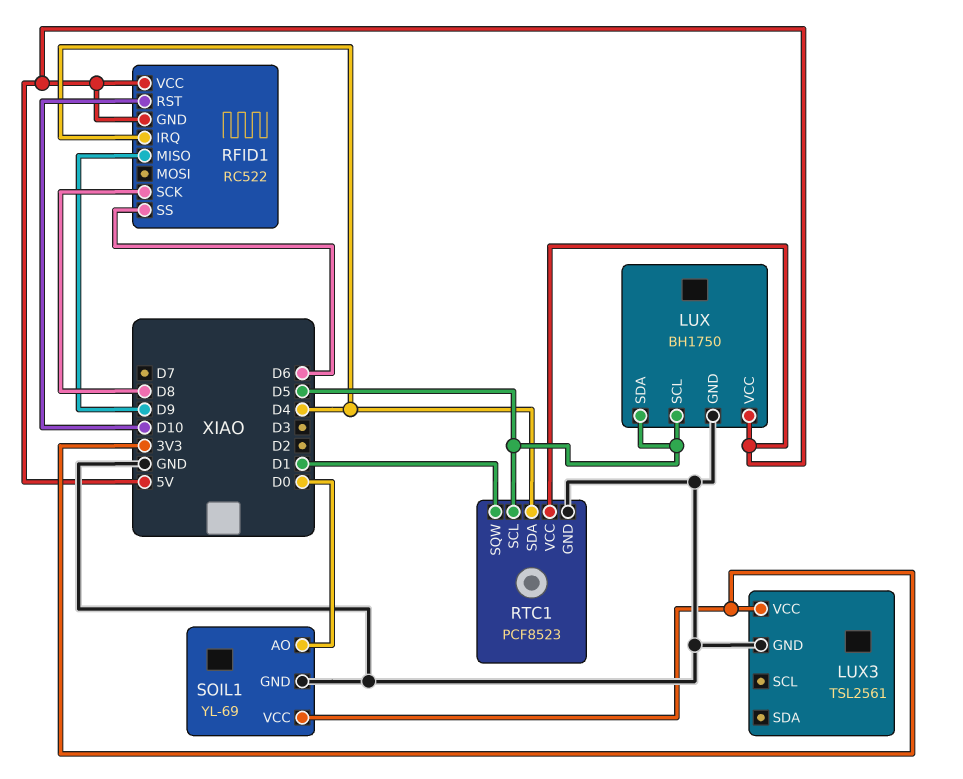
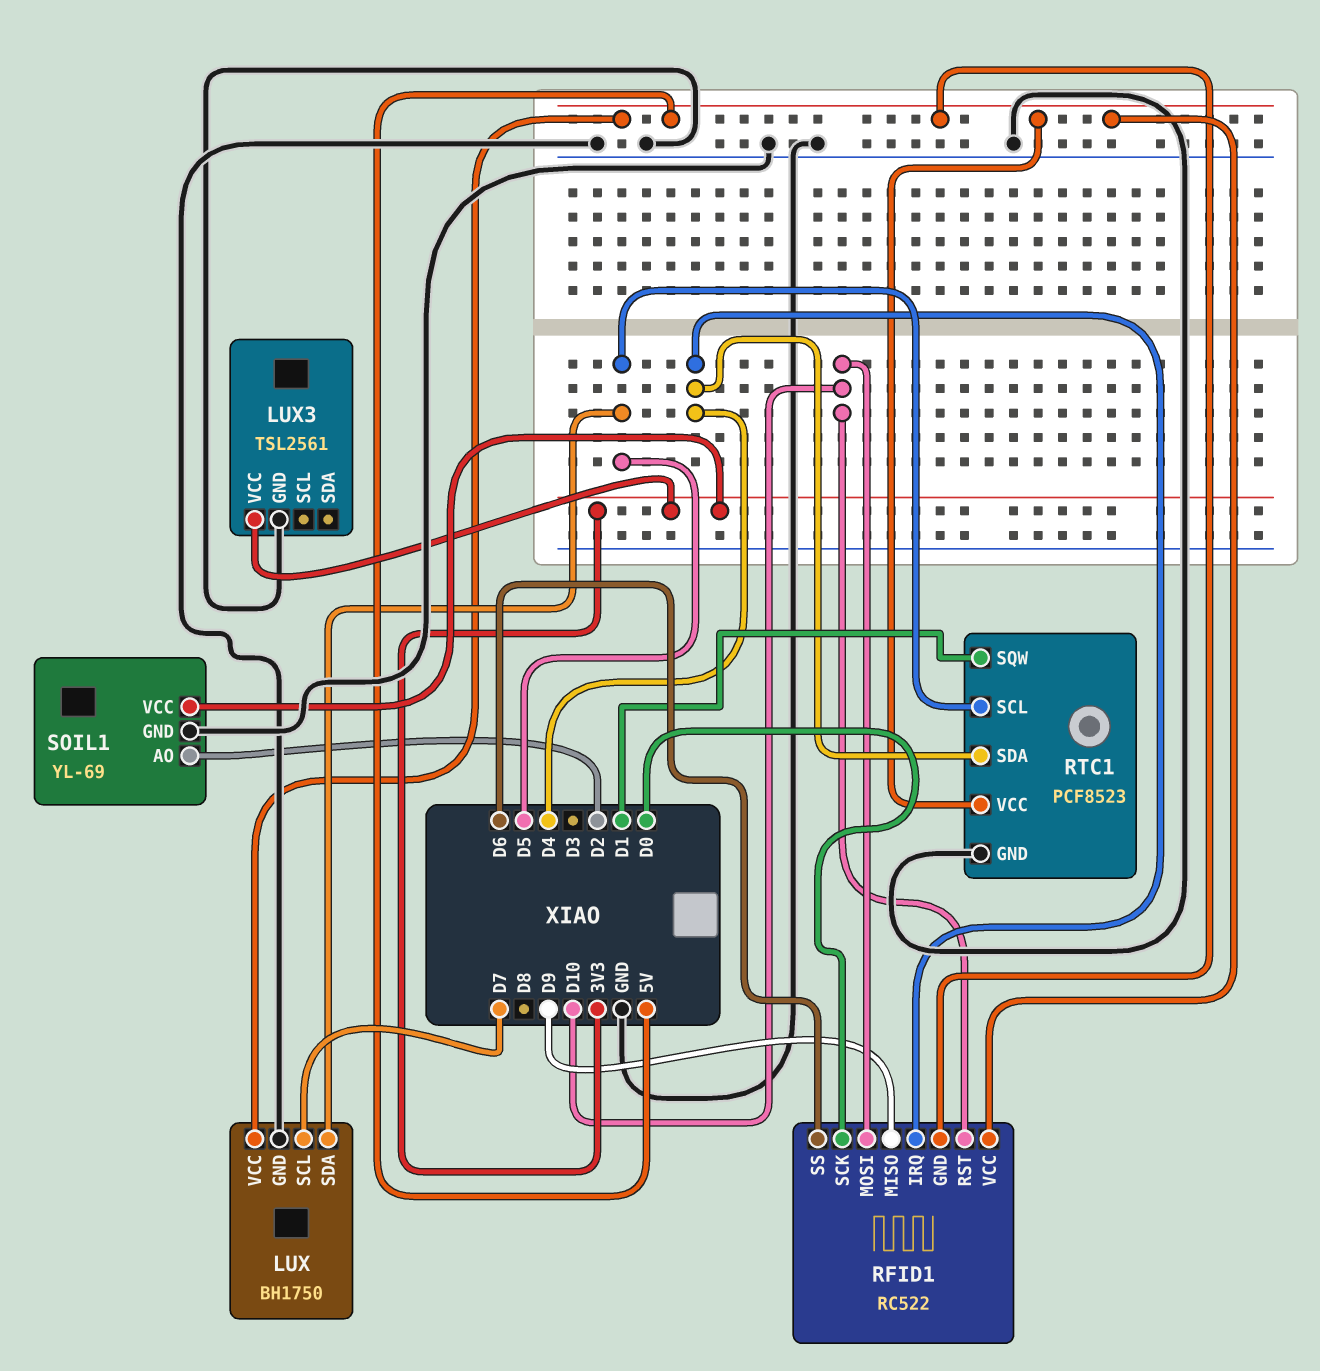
LUX pin SCL: D5 -> D7
RFID1 pin MOSI: none -> D10
RFID1 pin SCK: D8 -> D0
SOIL1 pin AO: D0 -> D2

